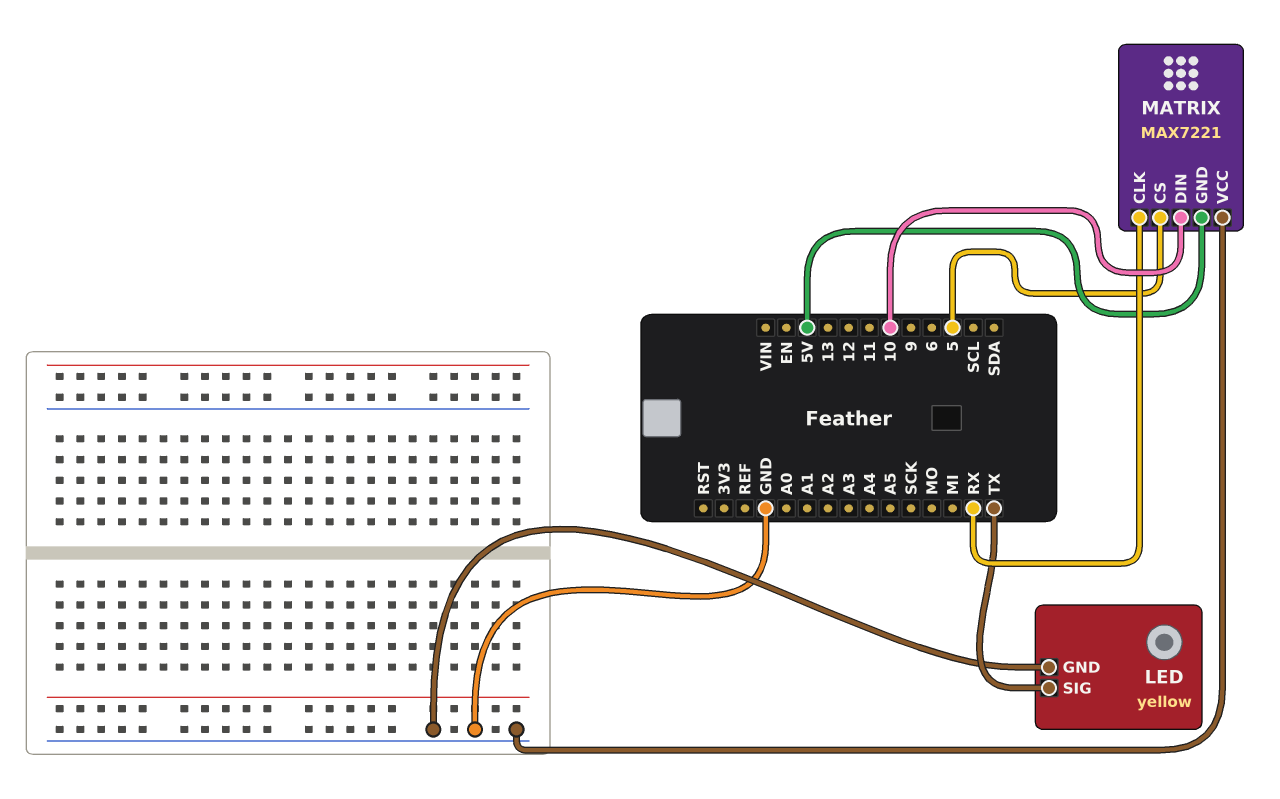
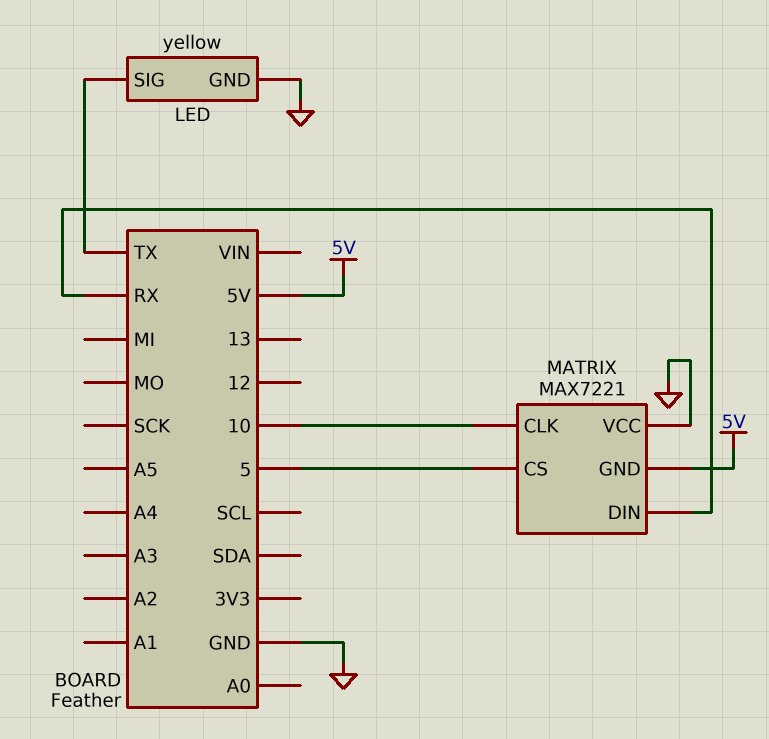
MATRIX pin CLK: RX -> 10
MATRIX pin DIN: 10 -> RX

